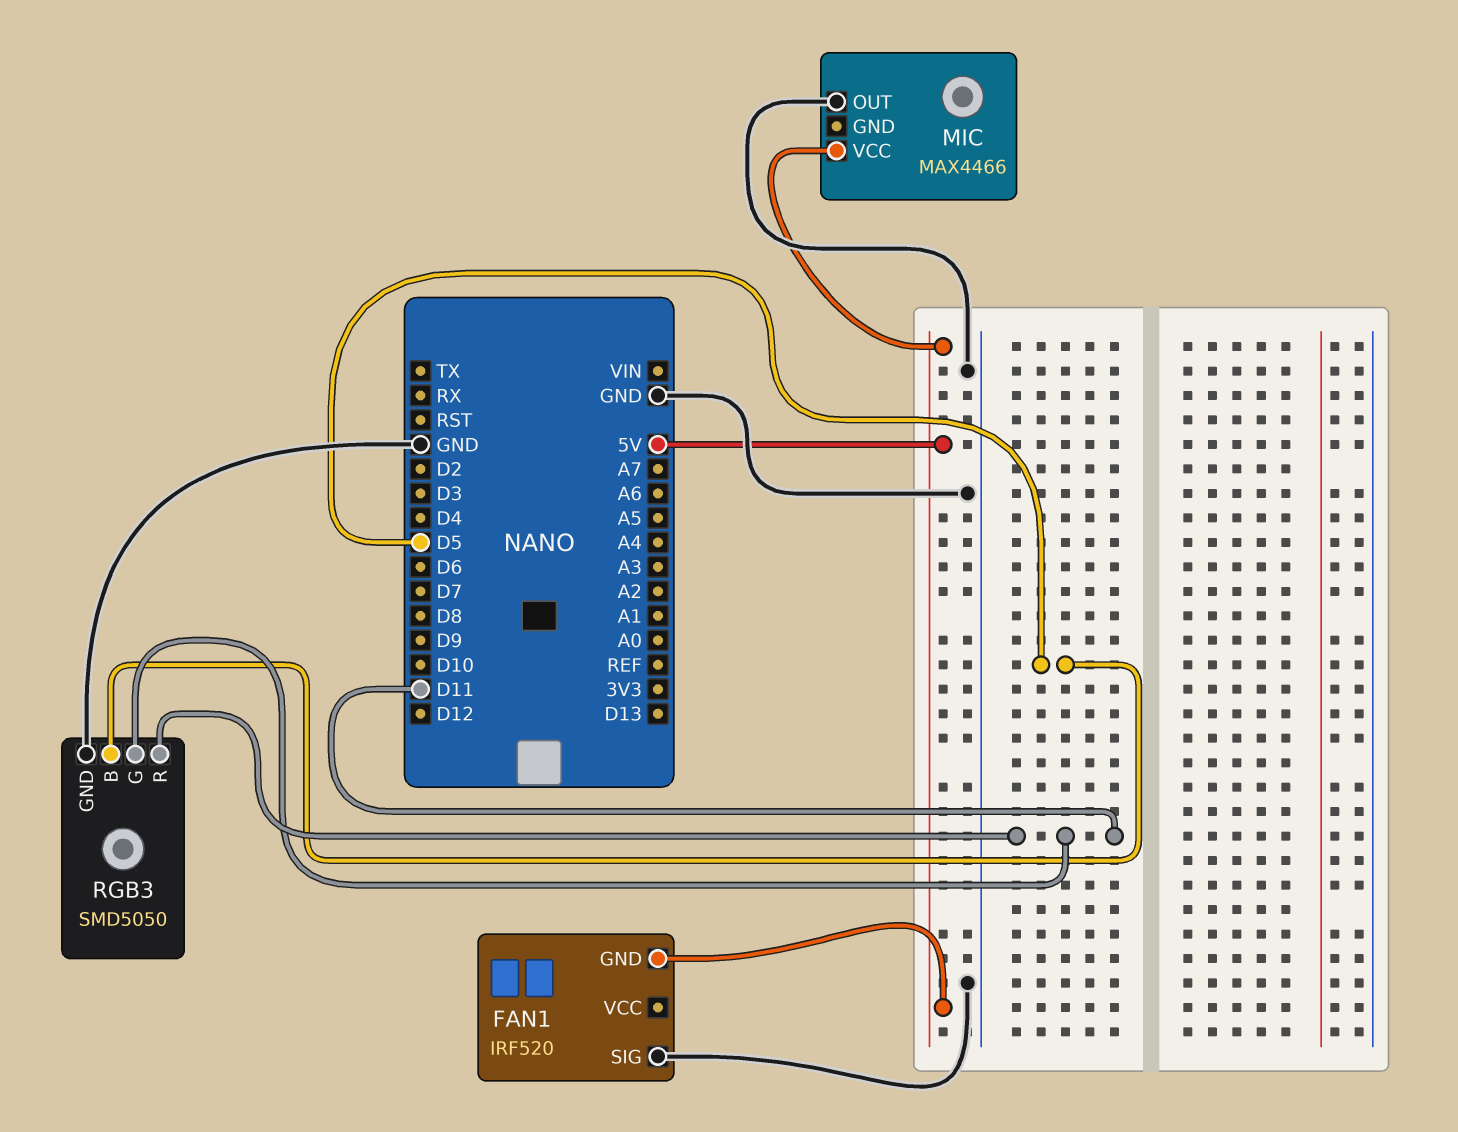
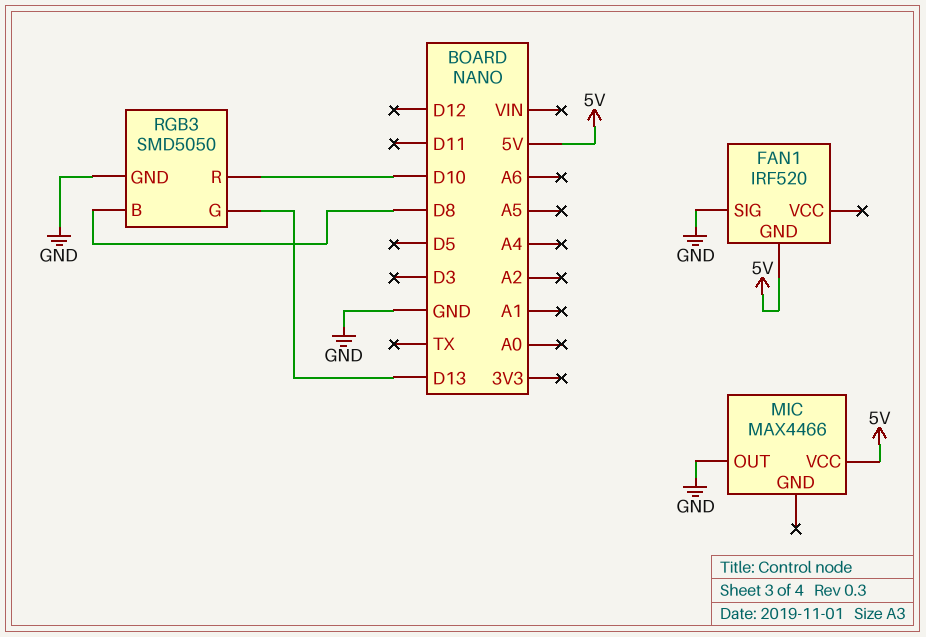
RGB3 pin B: D5 -> D8
RGB3 pin G: D11 -> D13
RGB3 pin R: D11 -> D10

